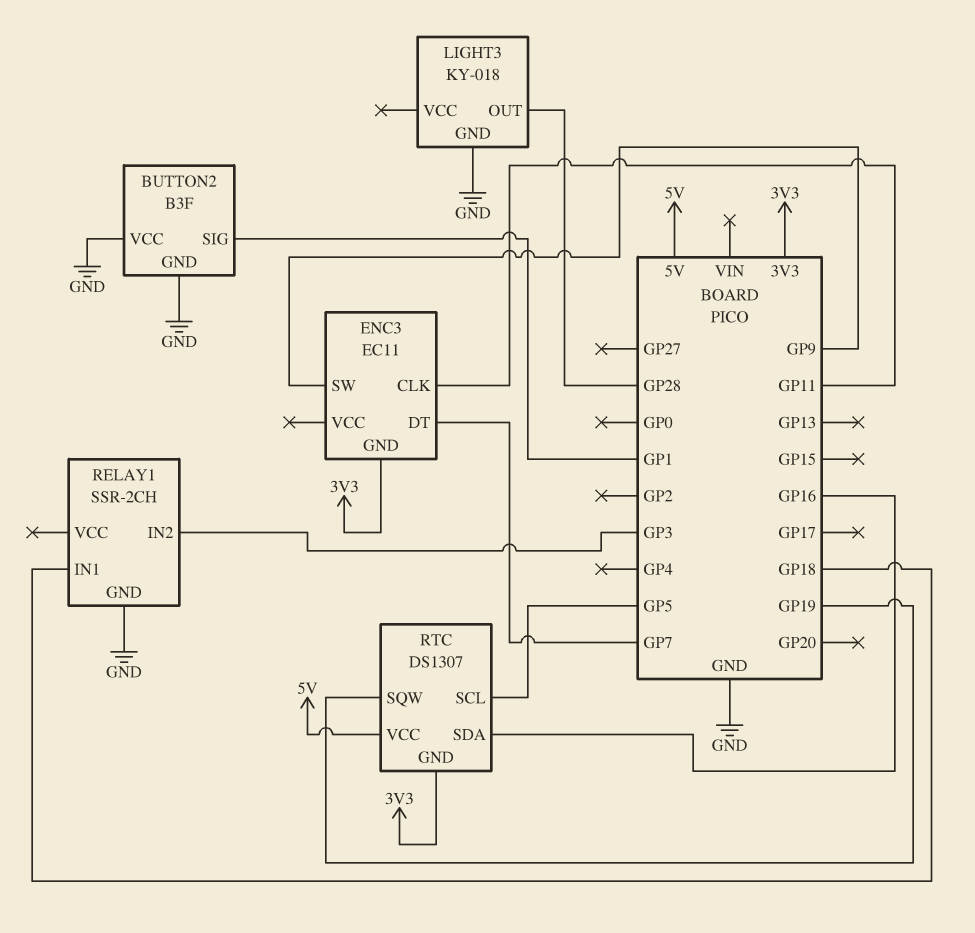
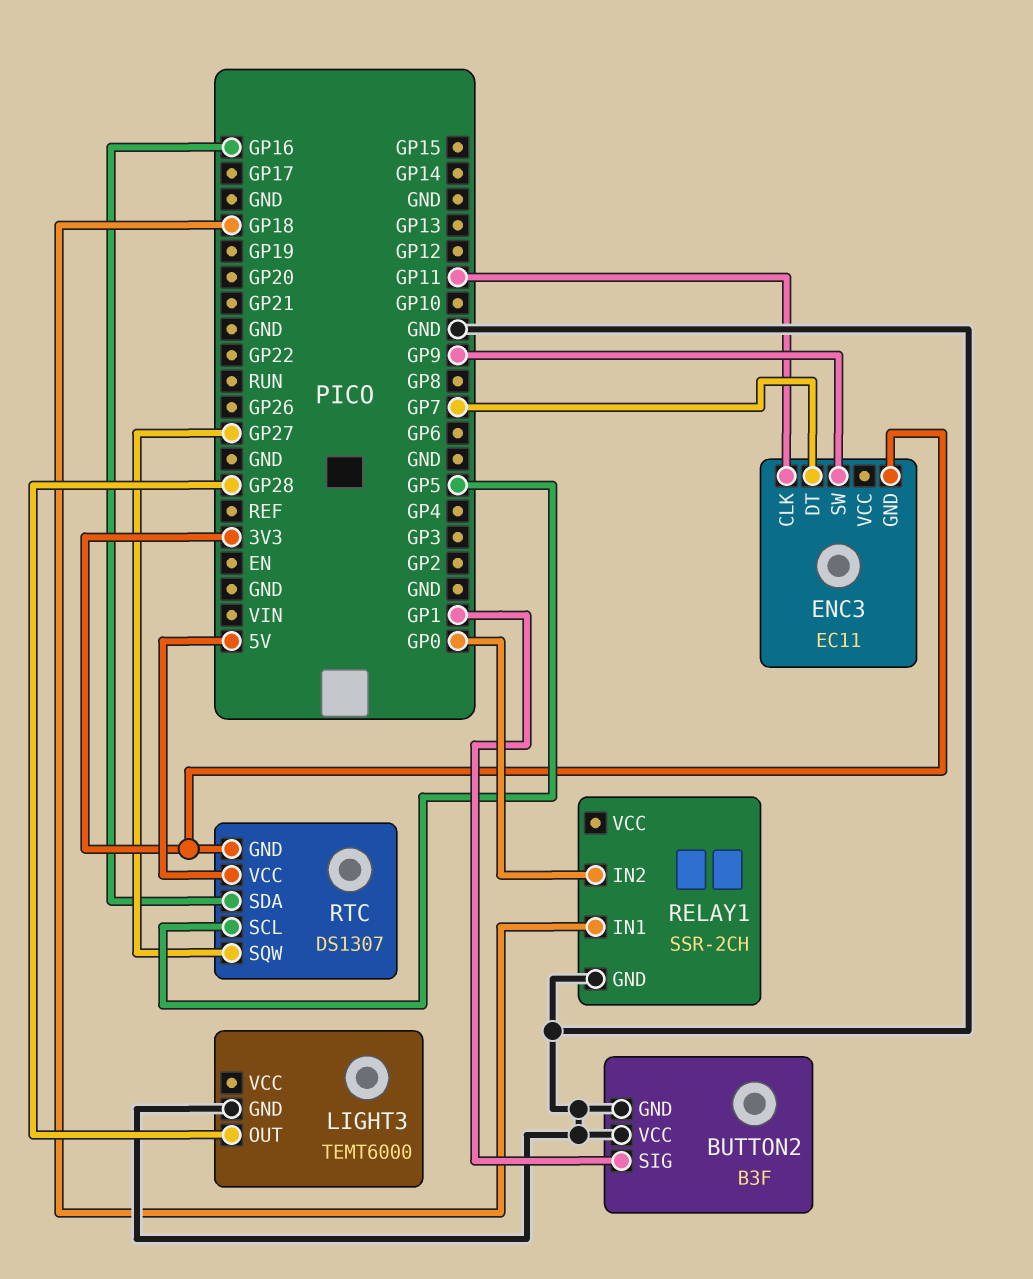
LIGHT3: KY-018 -> TEMT6000
RELAY1 pin IN2: GP3 -> GP0
RTC pin SQW: GP19 -> GP27

